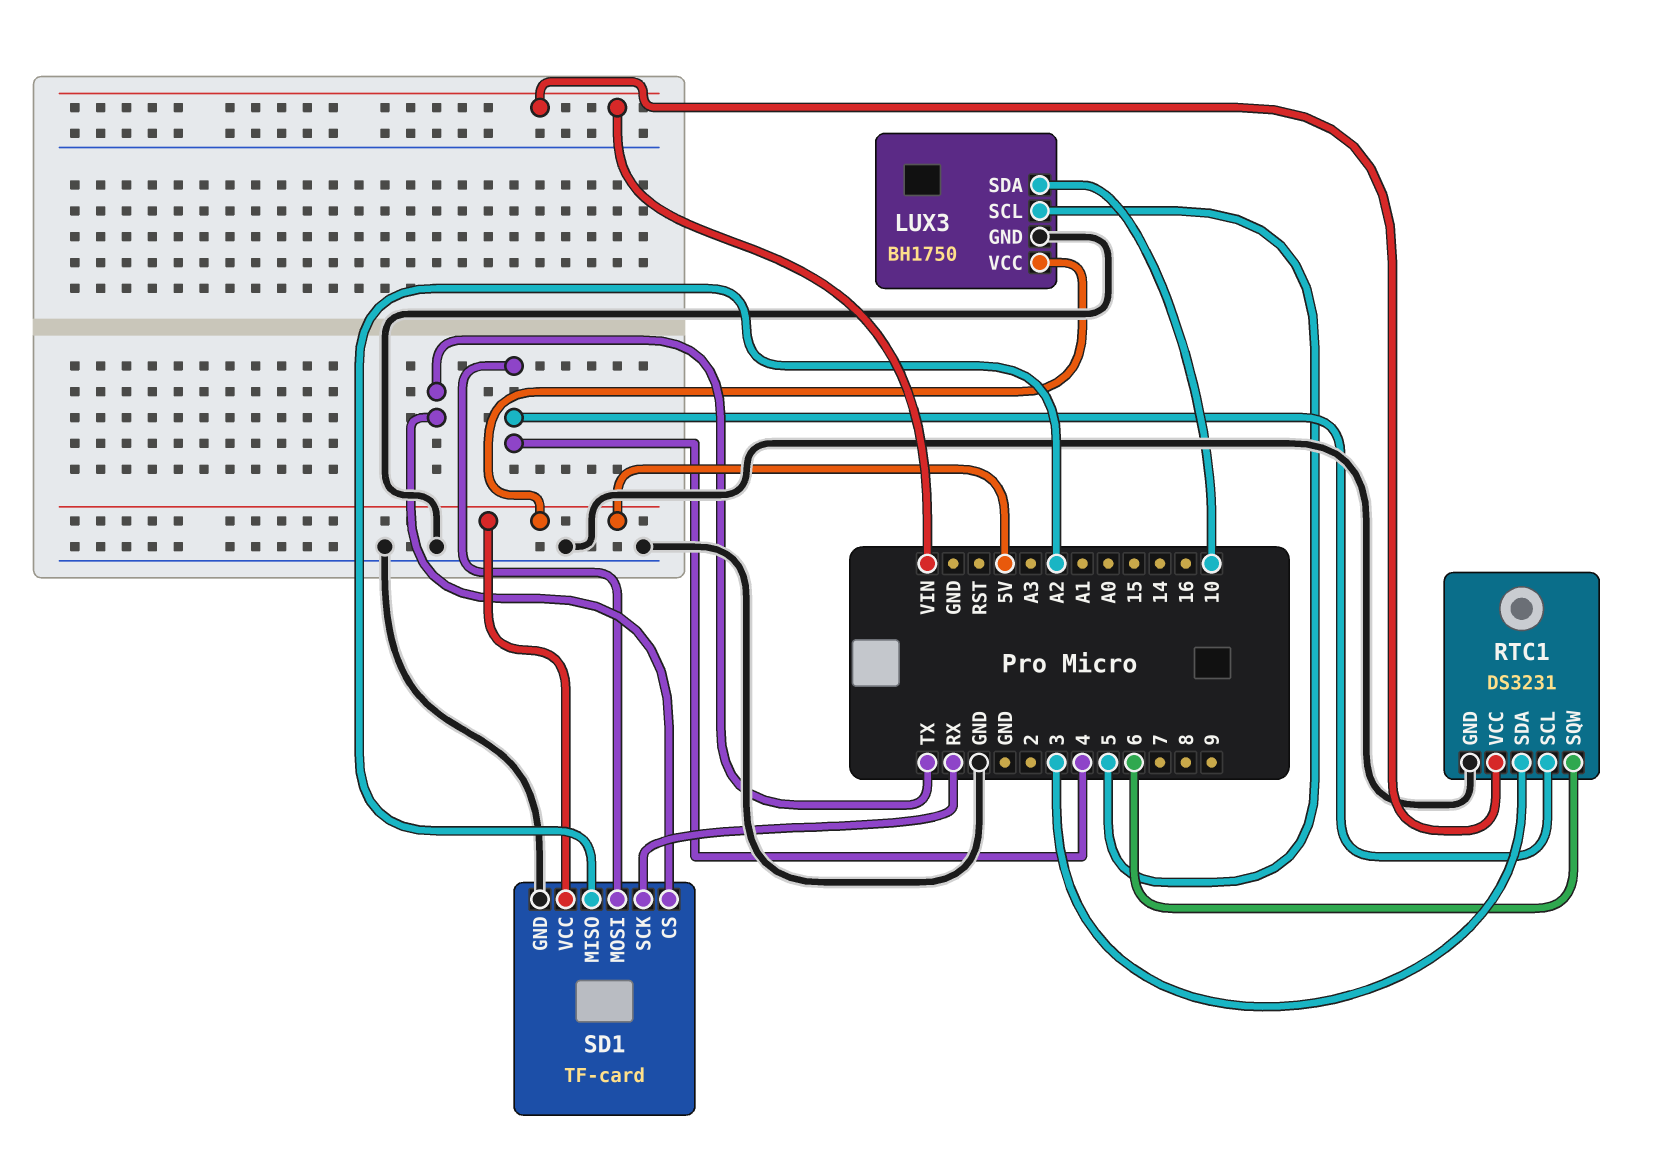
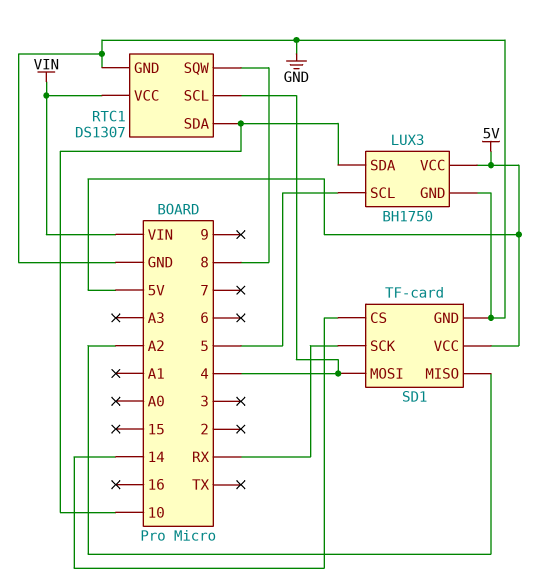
RTC1: DS3231 -> DS1307
RTC1 pin SDA: 3 -> 10
RTC1 pin SQW: 6 -> 8
SD1 pin CS: TX -> 14

